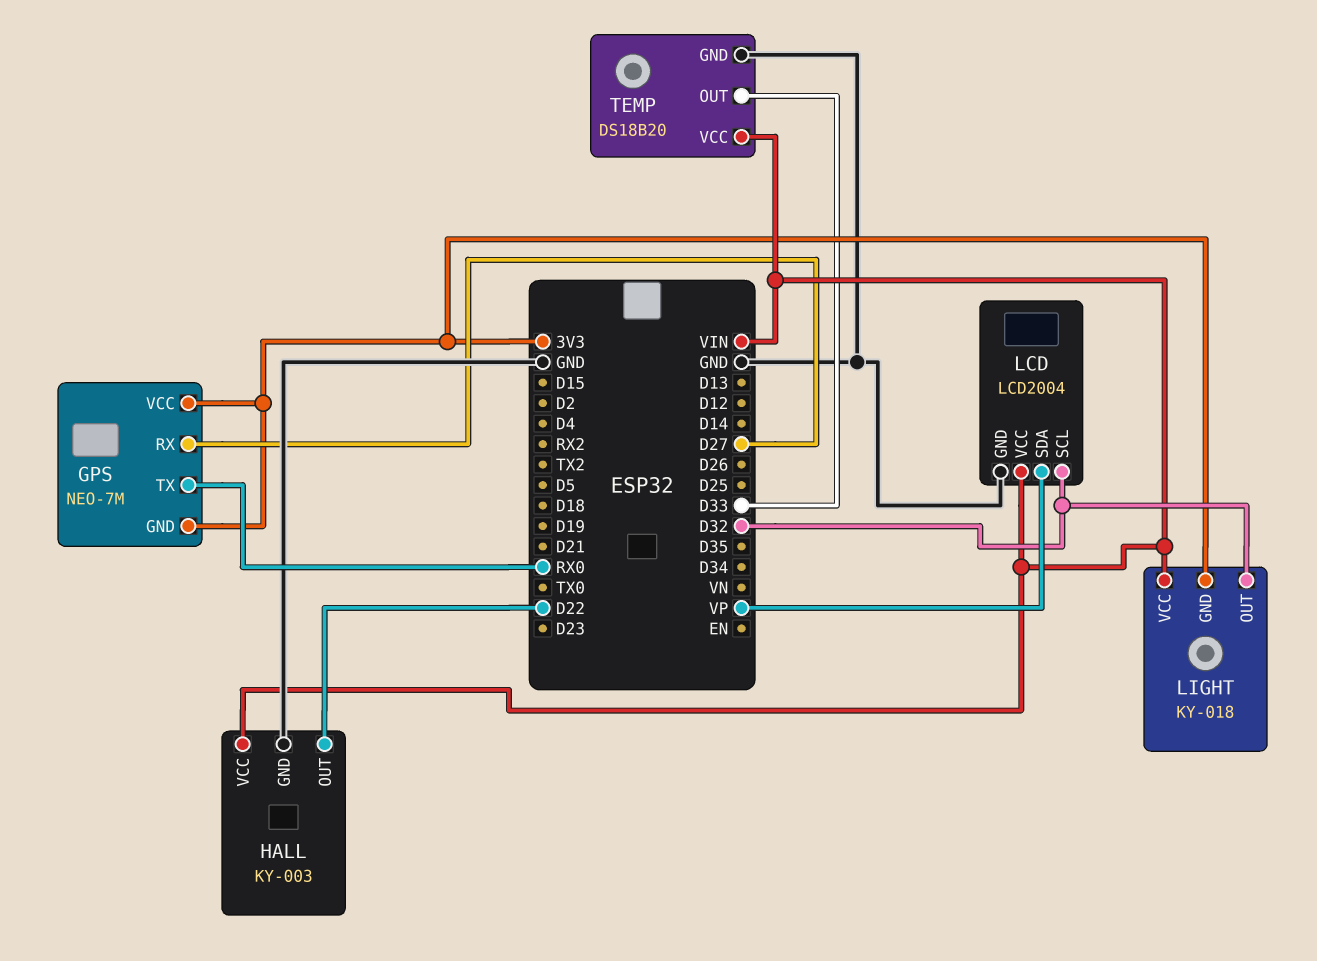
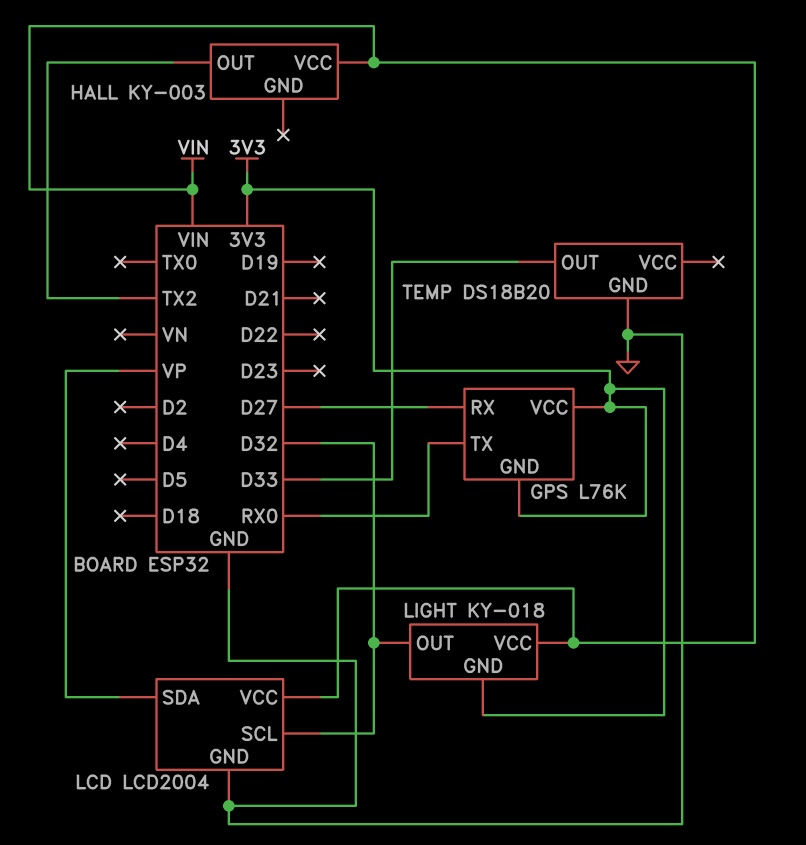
GPS: NEO-7M -> L76K
HALL pin GND: GND -> none
HALL pin OUT: D22 -> TX2
TEMP pin VCC: VIN -> none

